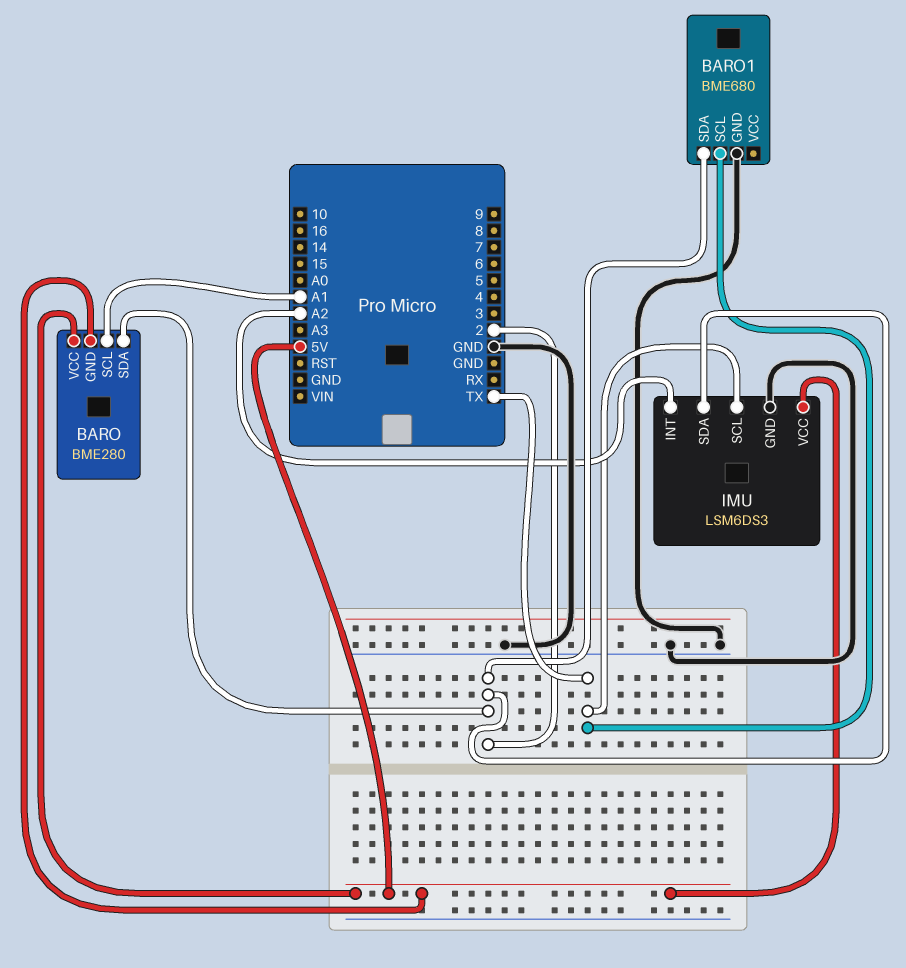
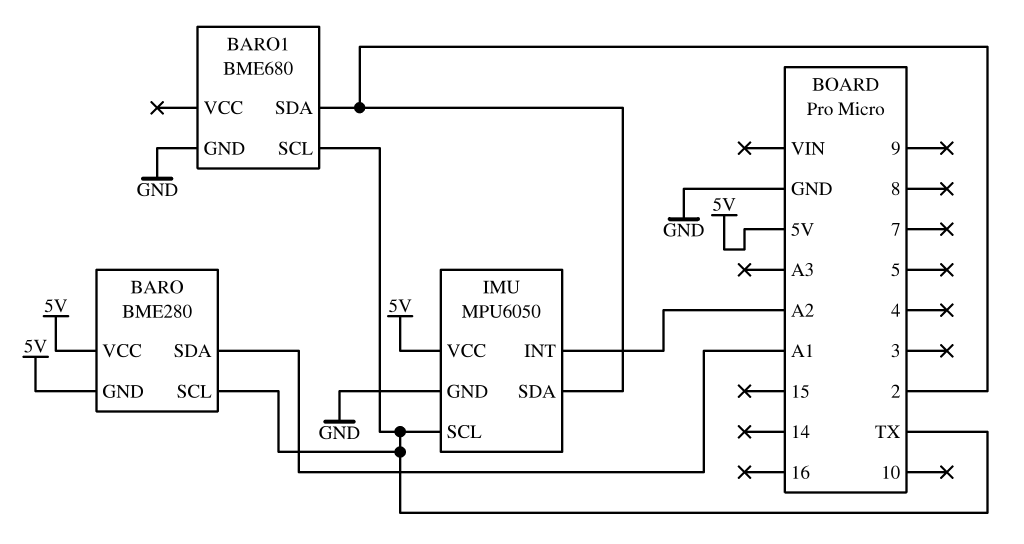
BARO pin SCL: A1 -> TX
BARO pin SDA: 2 -> A1
IMU: LSM6DS3 -> MPU6050

